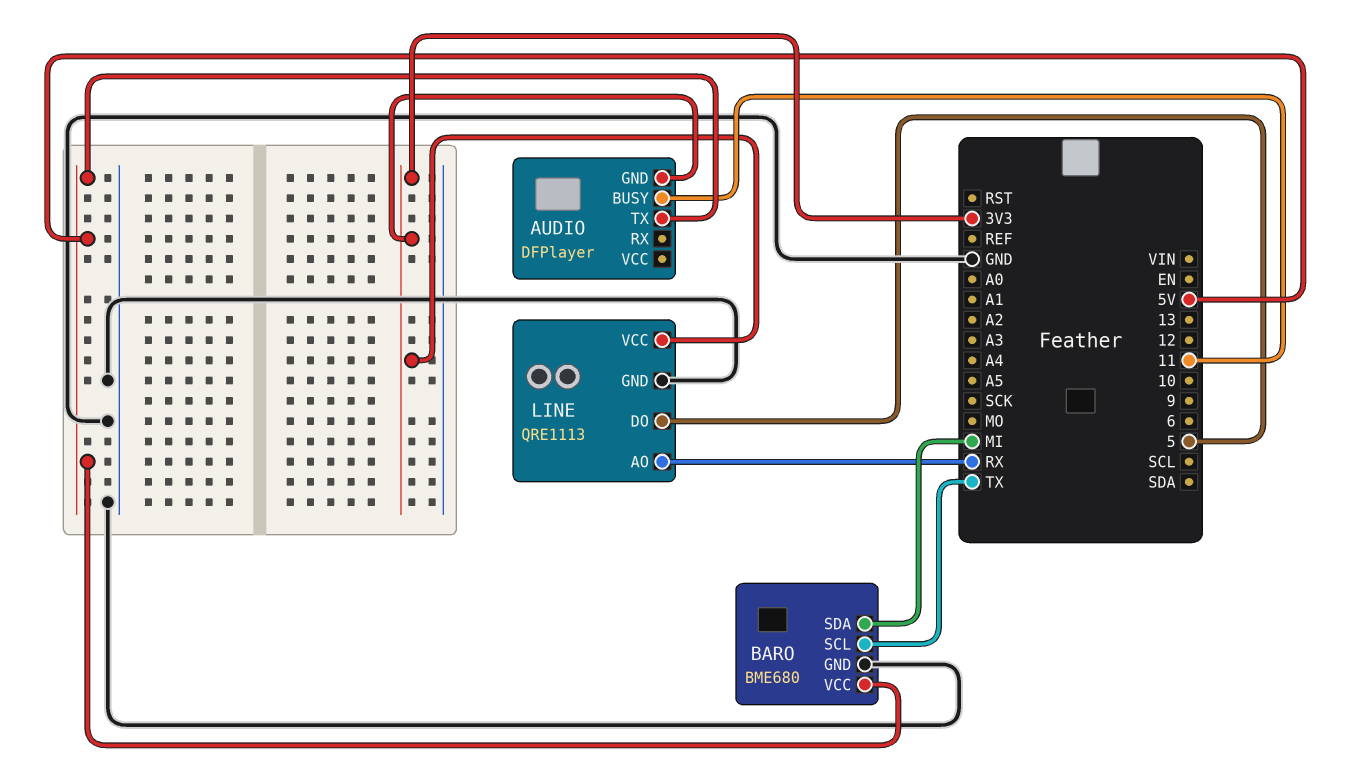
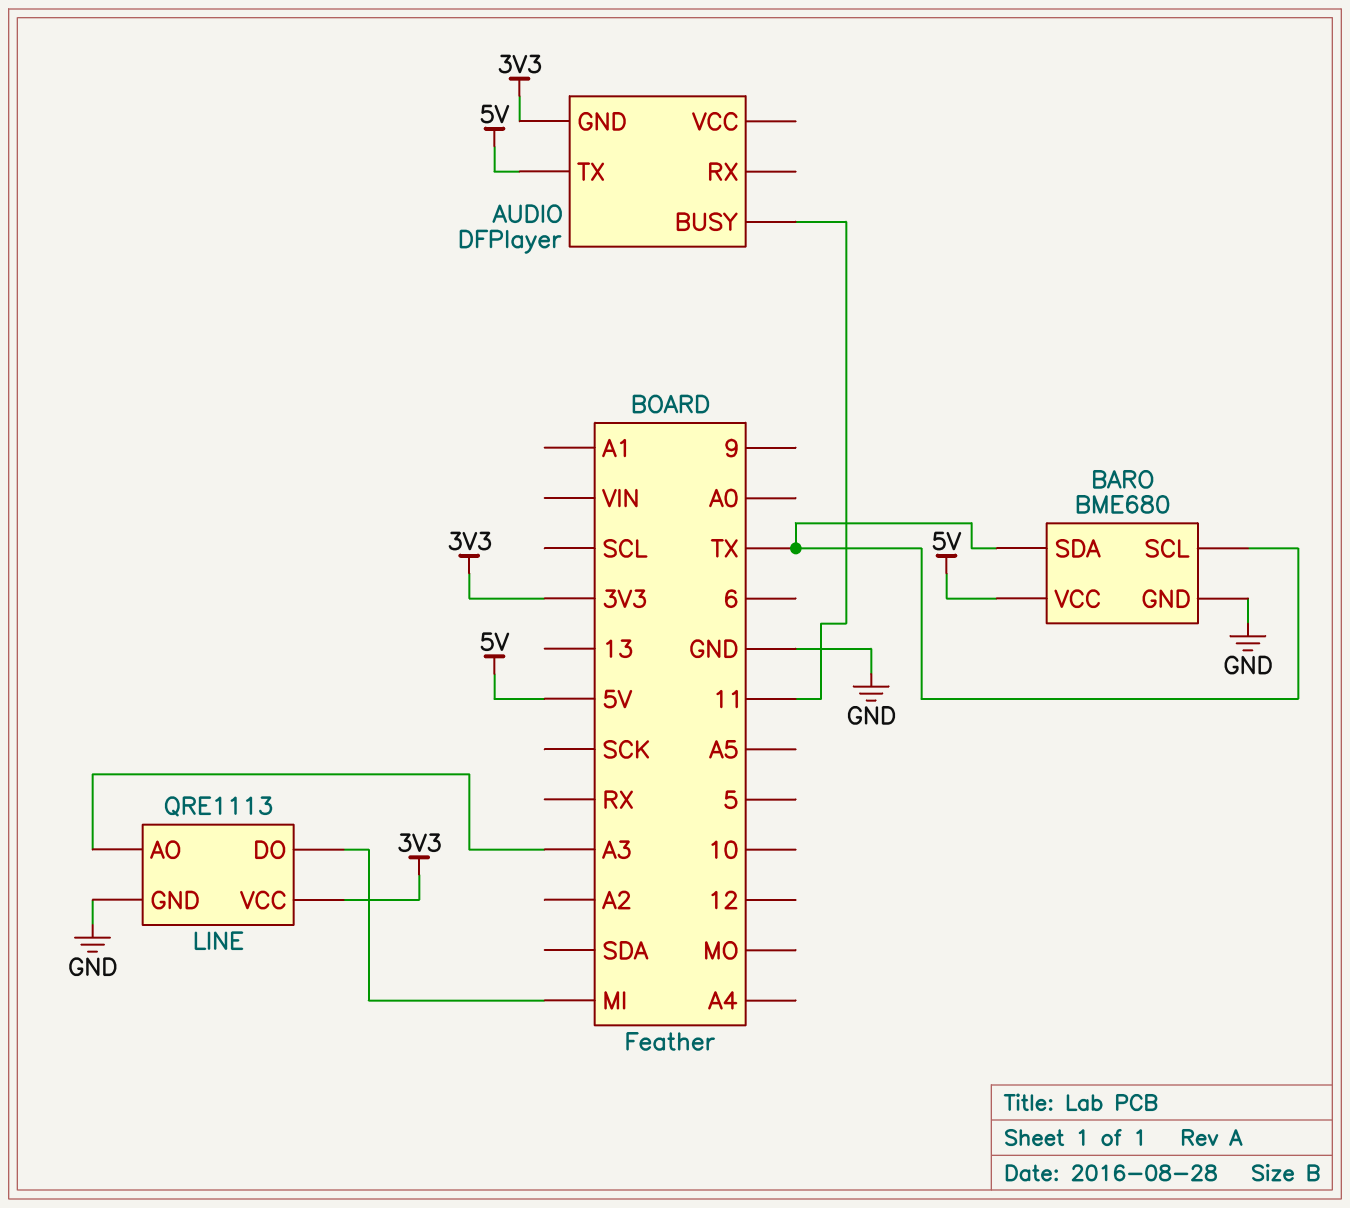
BARO pin SDA: MI -> TX
LINE pin AO: RX -> A3
LINE pin DO: 5 -> MI

